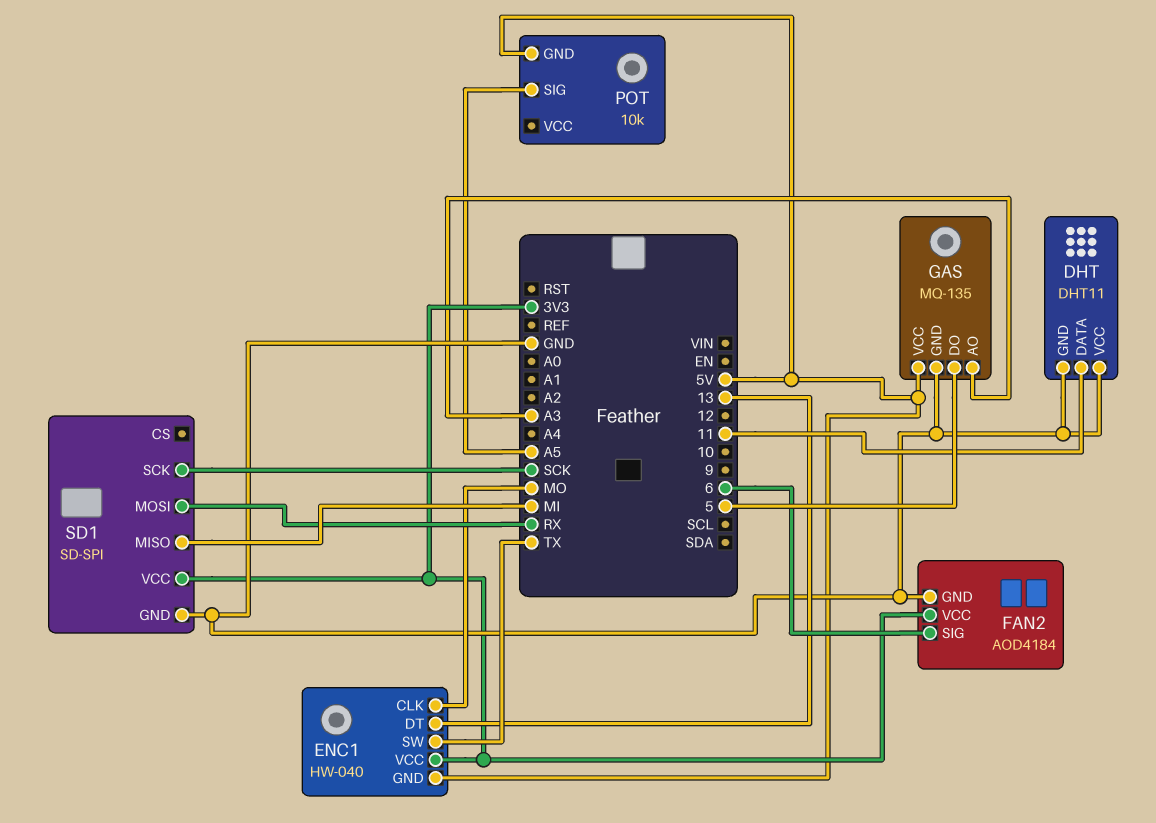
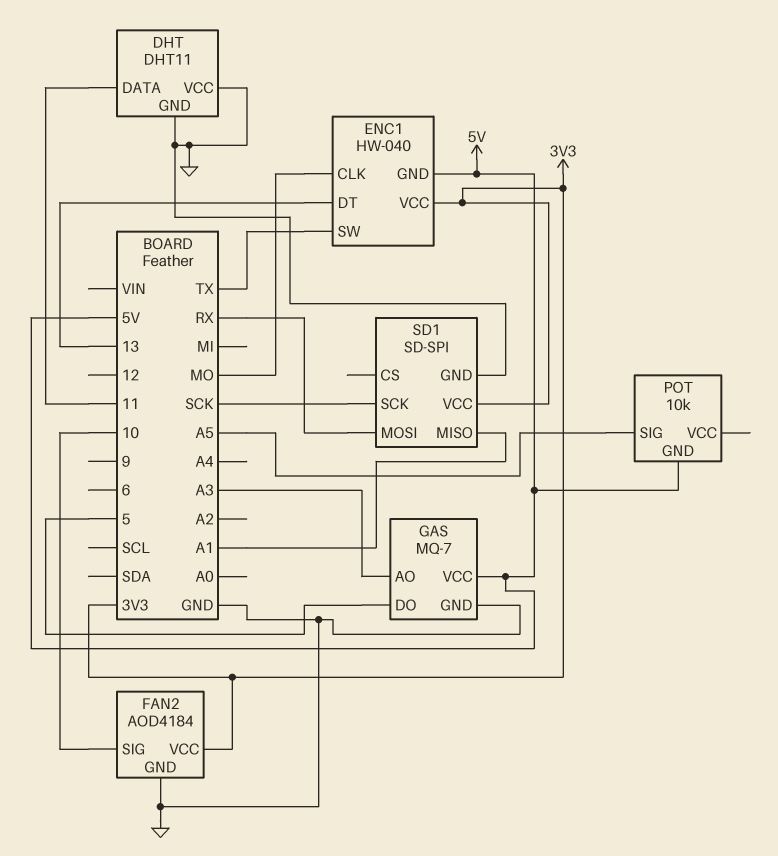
FAN2 pin SIG: 6 -> 10
GAS: MQ-135 -> MQ-7
SD1 pin MISO: MI -> A1

